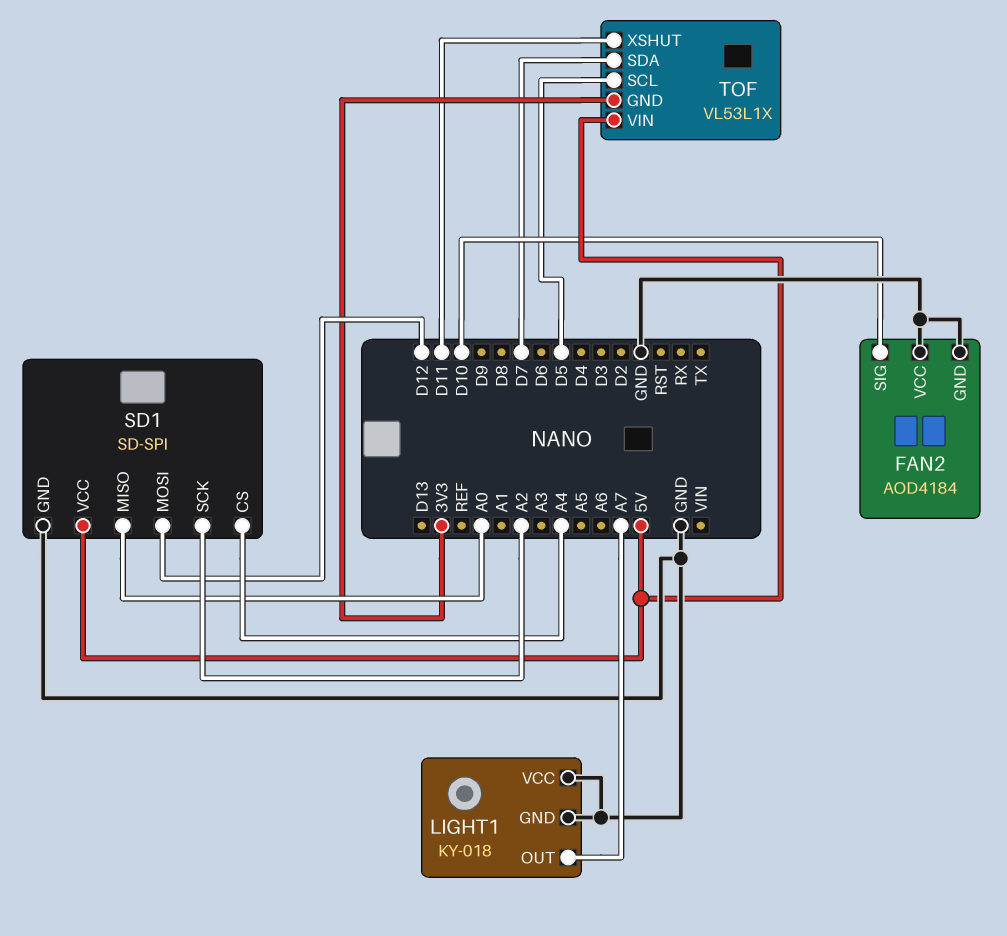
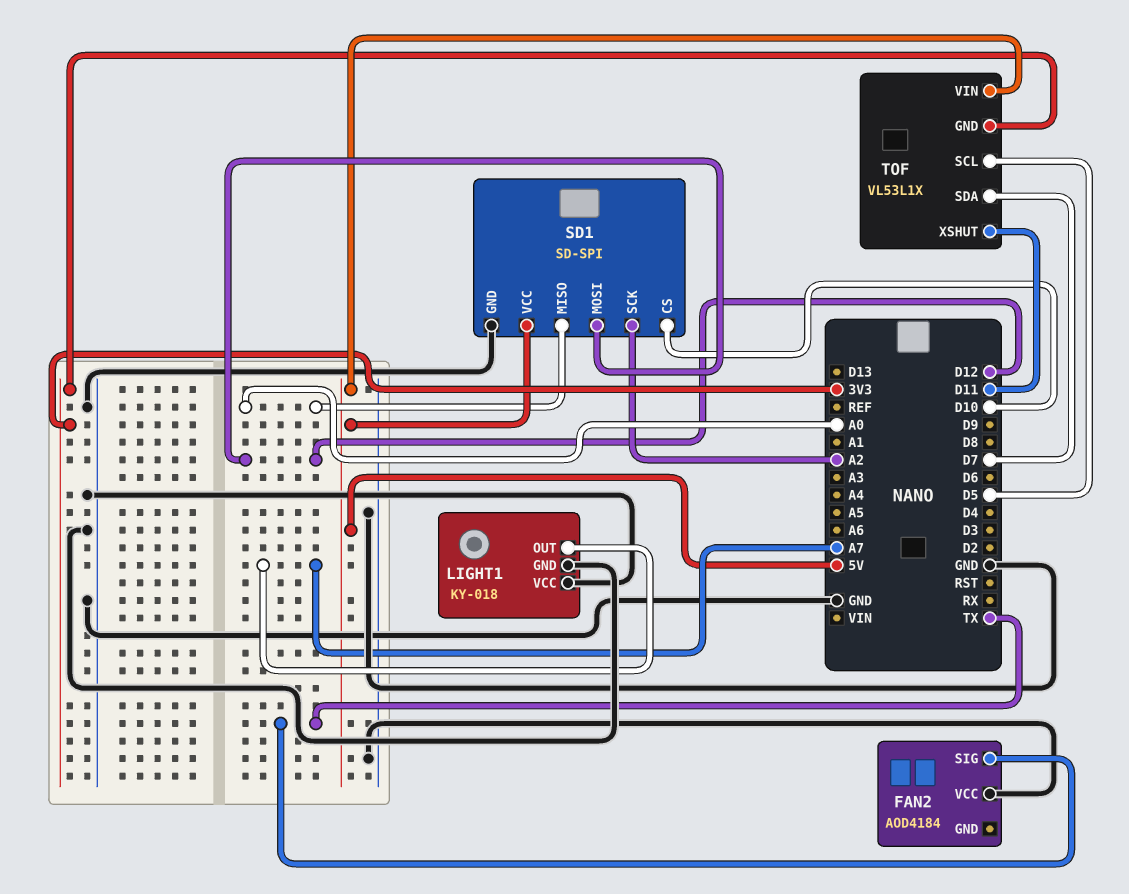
FAN2 pin GND: GND -> none
FAN2 pin SIG: D10 -> TX
SD1 pin CS: A4 -> D10

